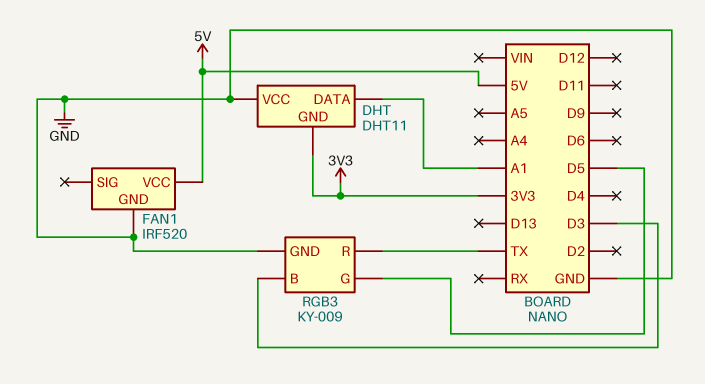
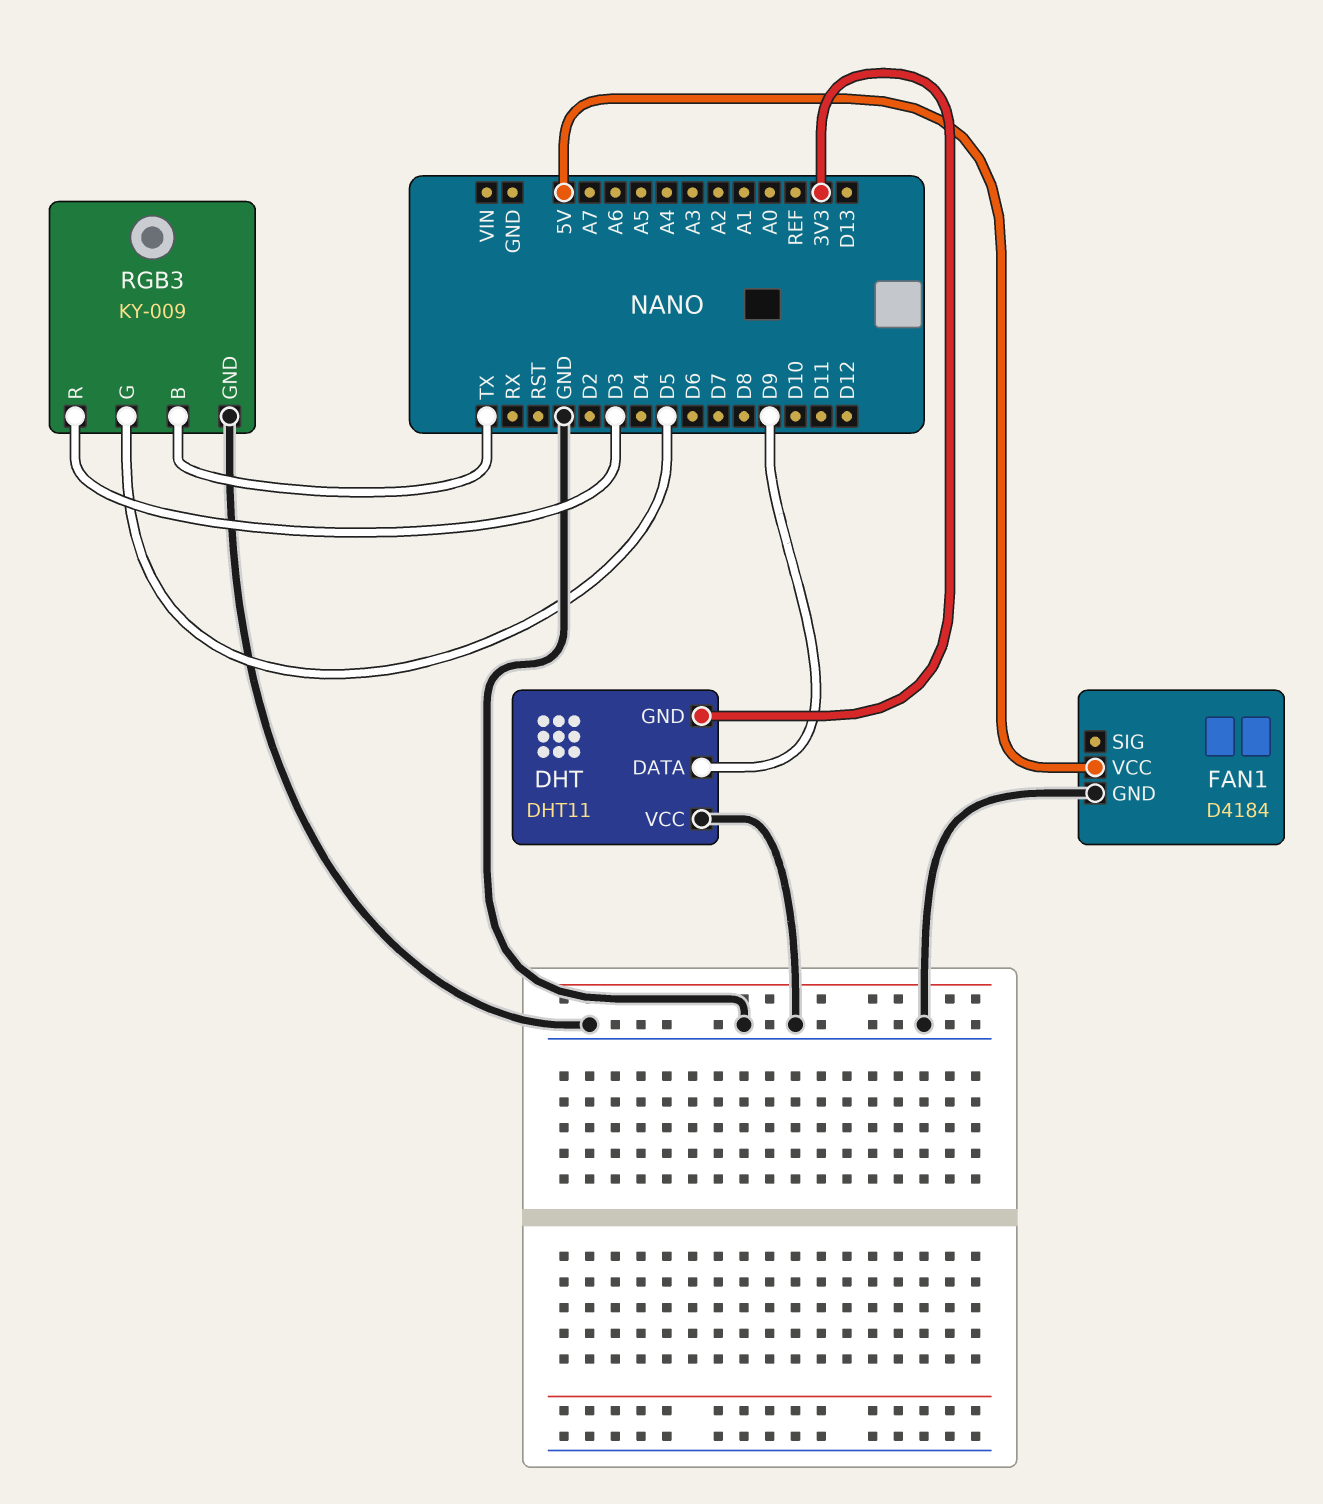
DHT pin DATA: A1 -> D9
FAN1: IRF520 -> D4184
RGB3 pin B: D3 -> TX
RGB3 pin R: TX -> D3

